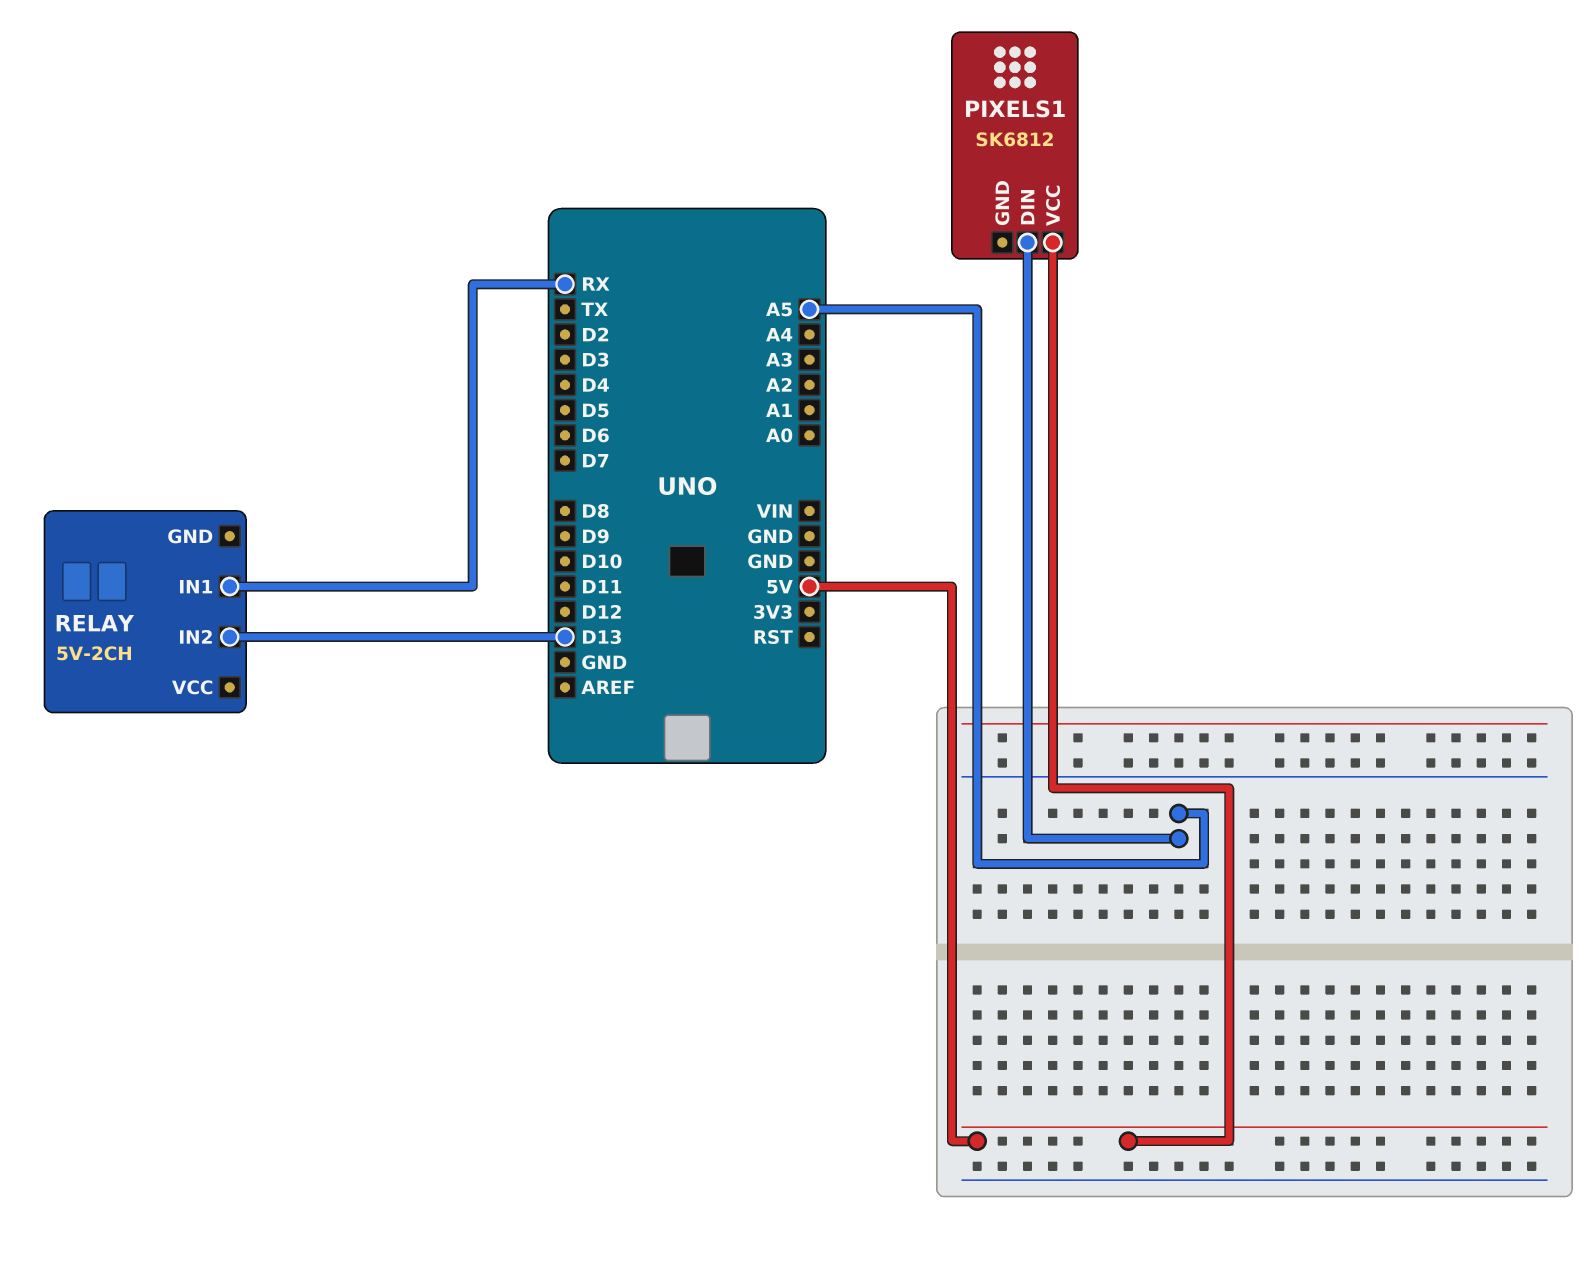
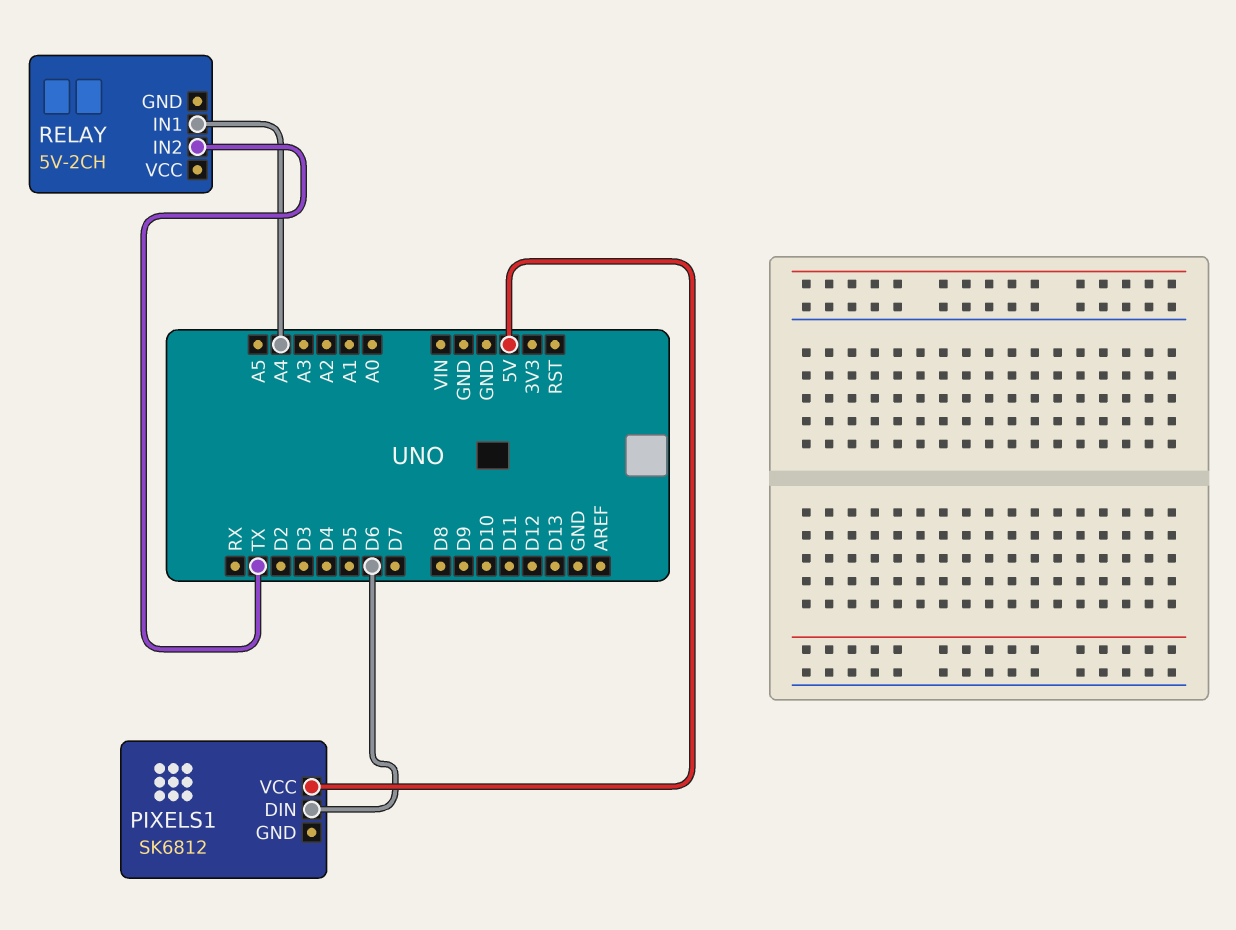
PIXELS1 pin DIN: A5 -> D6
RELAY pin IN1: RX -> A4
RELAY pin IN2: D13 -> TX

